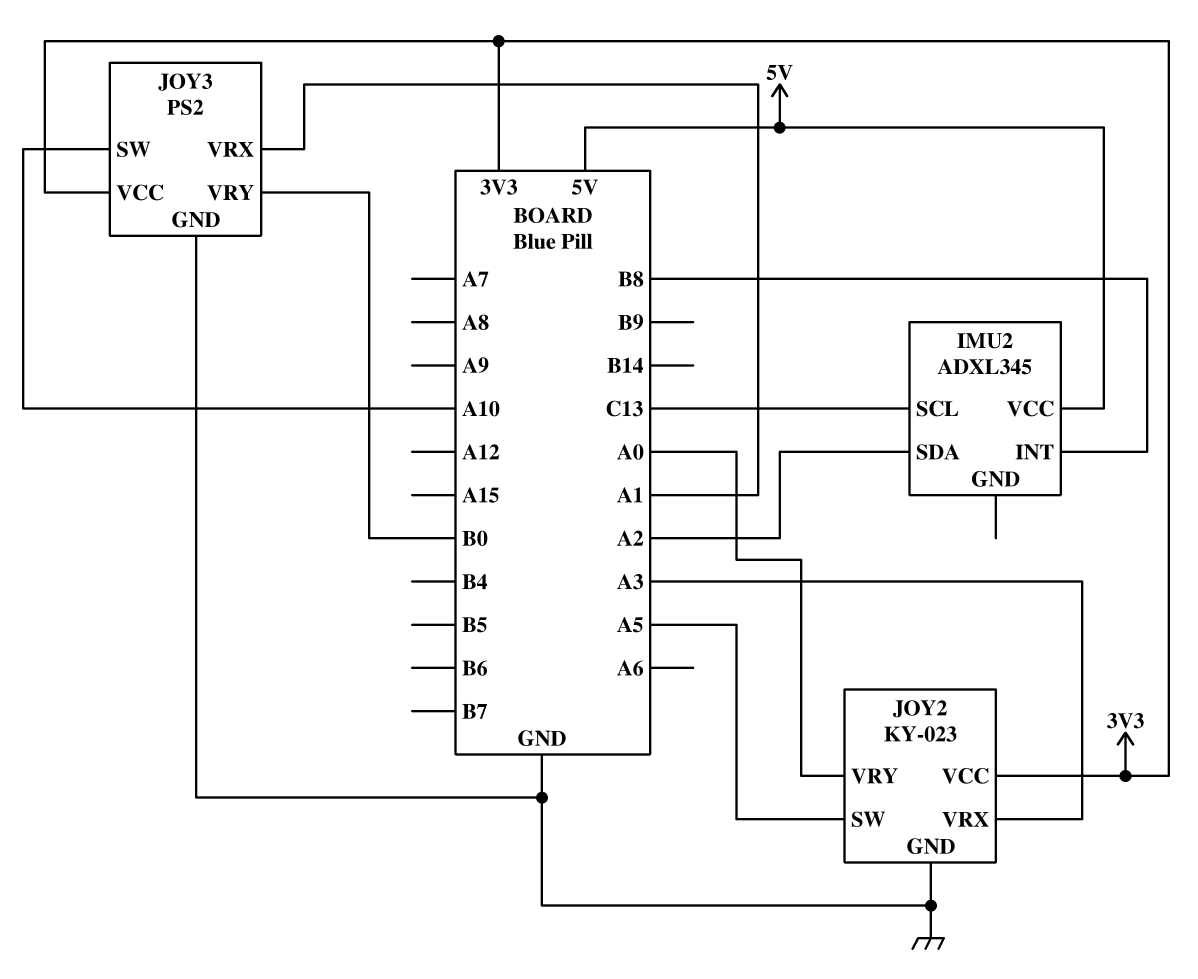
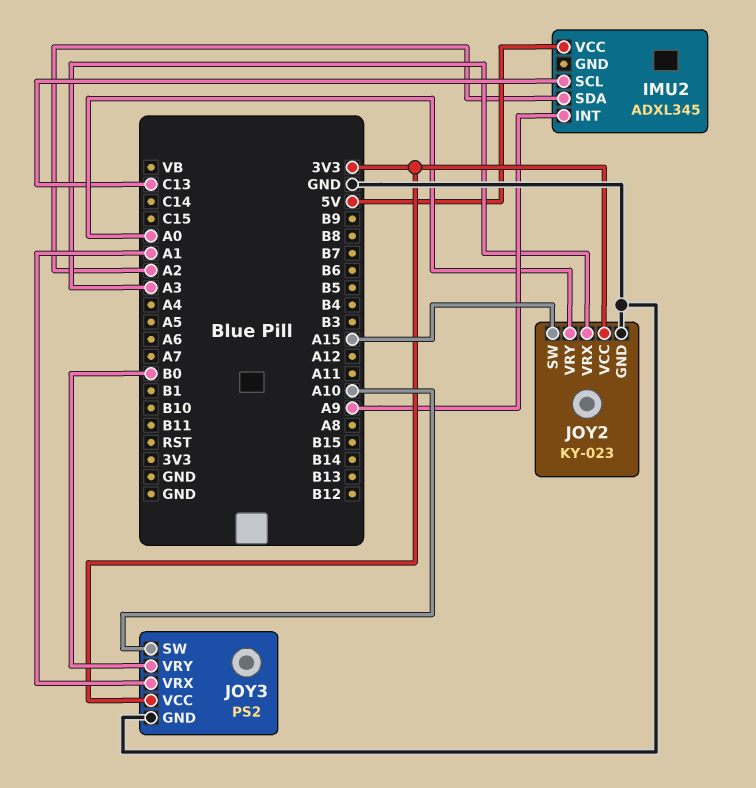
IMU2 pin INT: B8 -> A9
JOY2 pin SW: A5 -> A15

